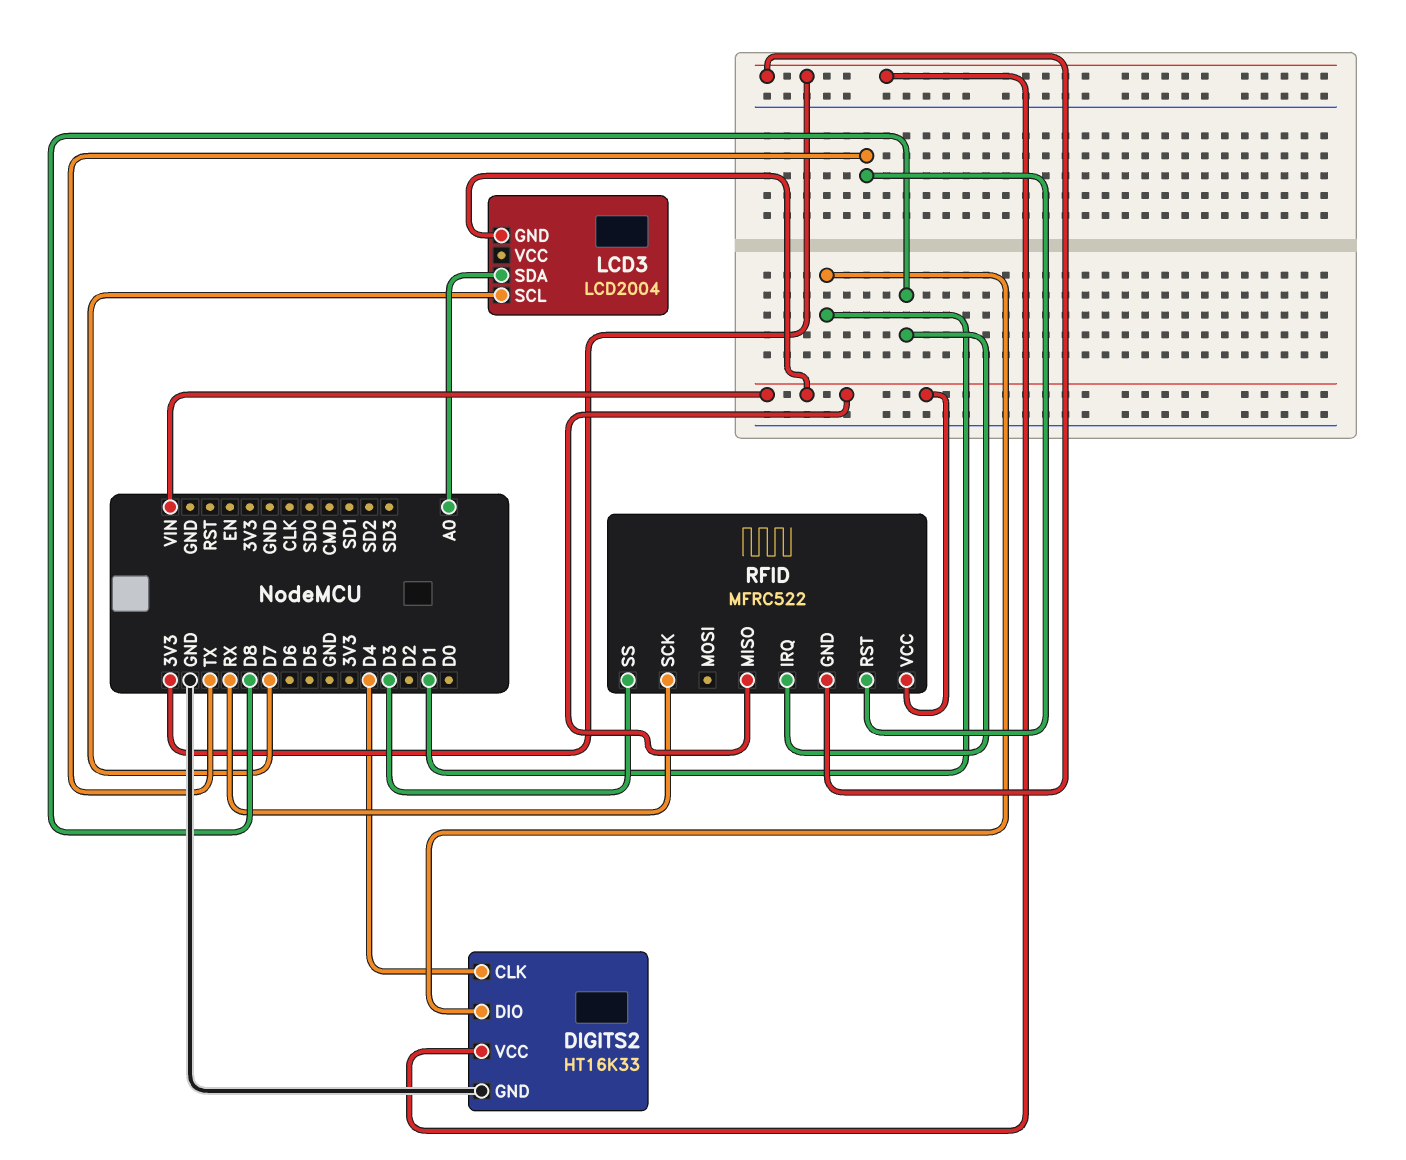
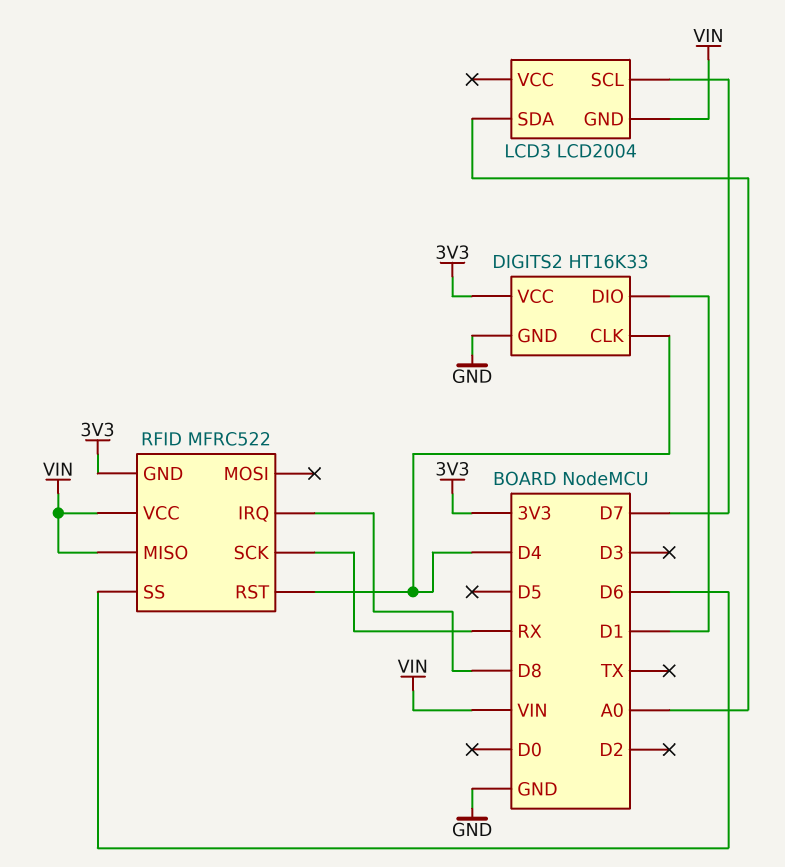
RFID pin RST: TX -> D4
RFID pin SS: D3 -> D6

